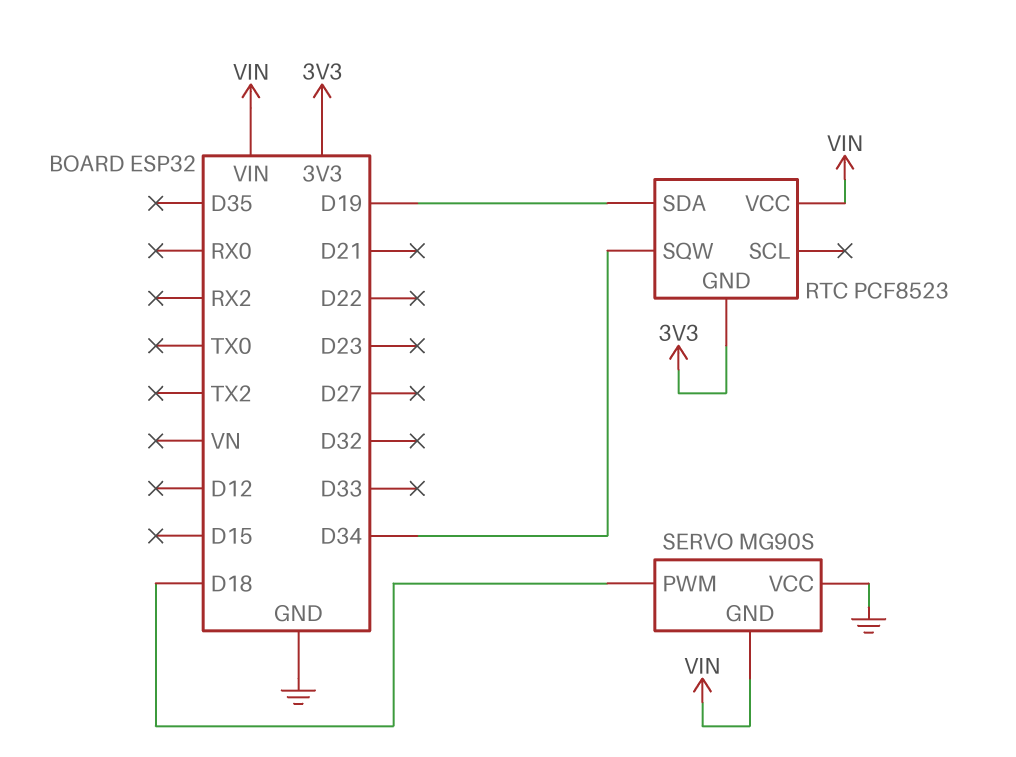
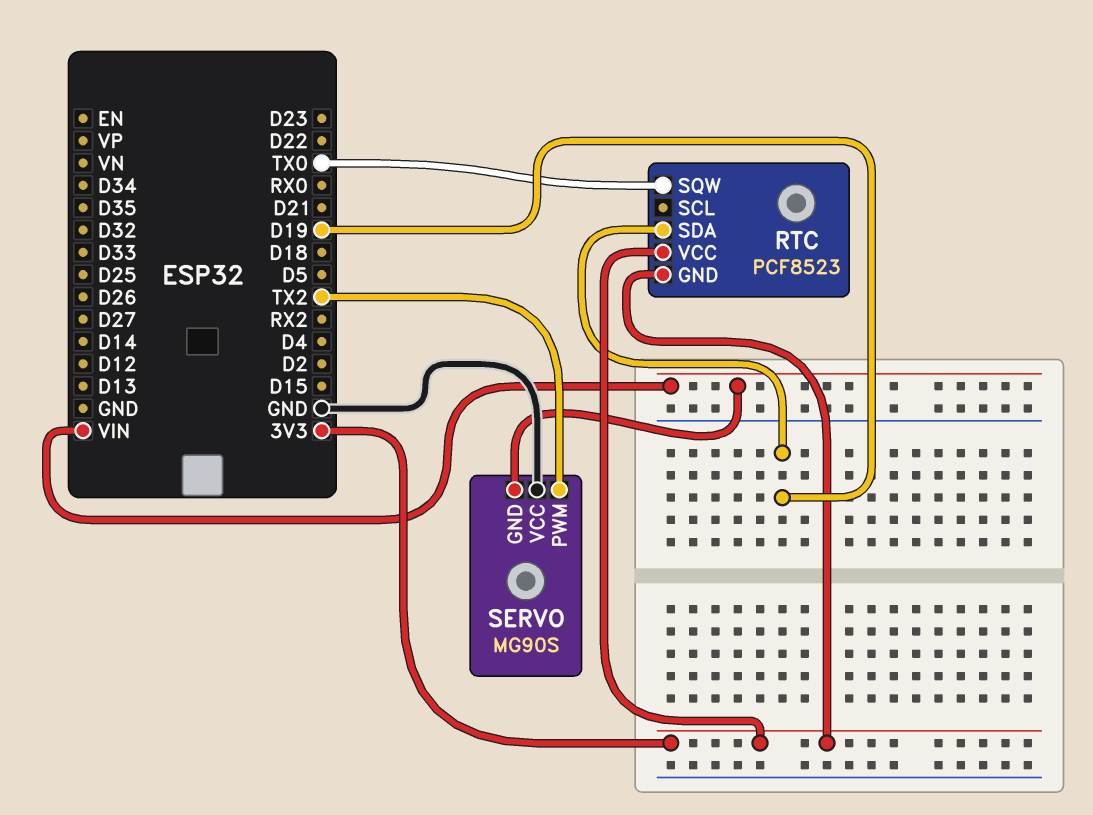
RTC pin SQW: D34 -> TX0
RTC pin VCC: VIN -> 3V3
SERVO pin PWM: D18 -> TX2

